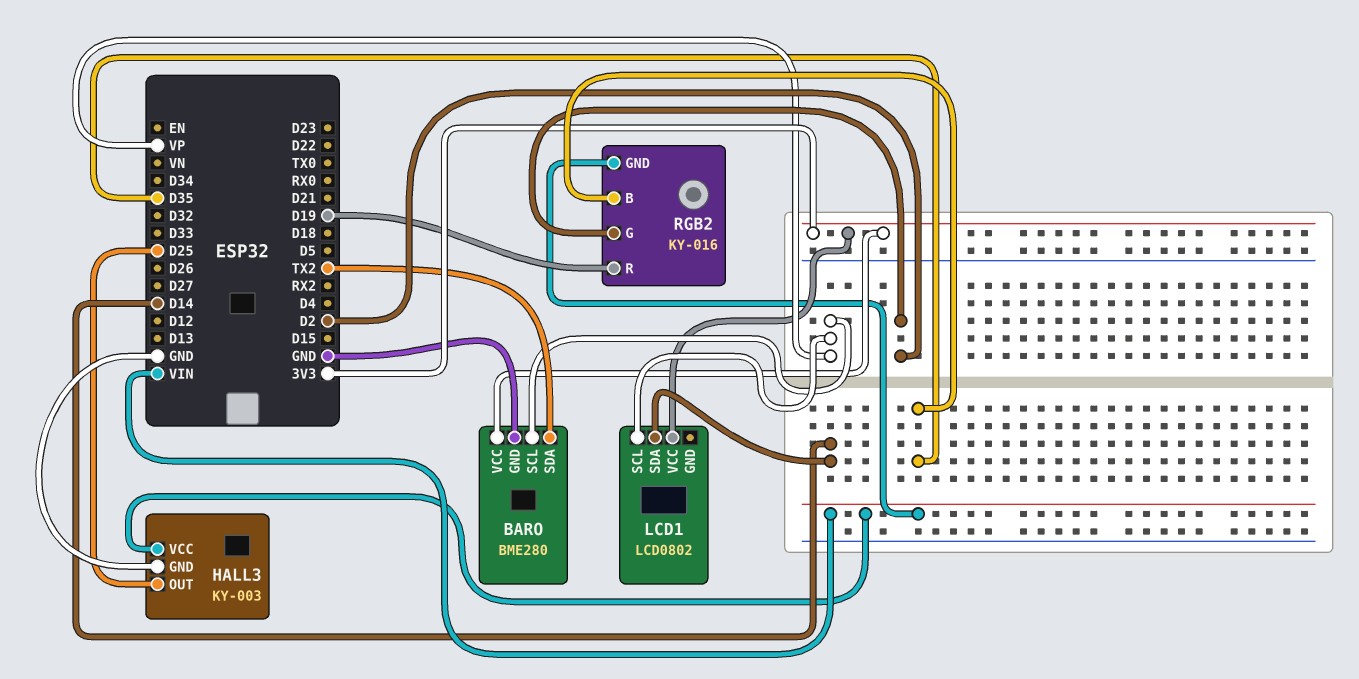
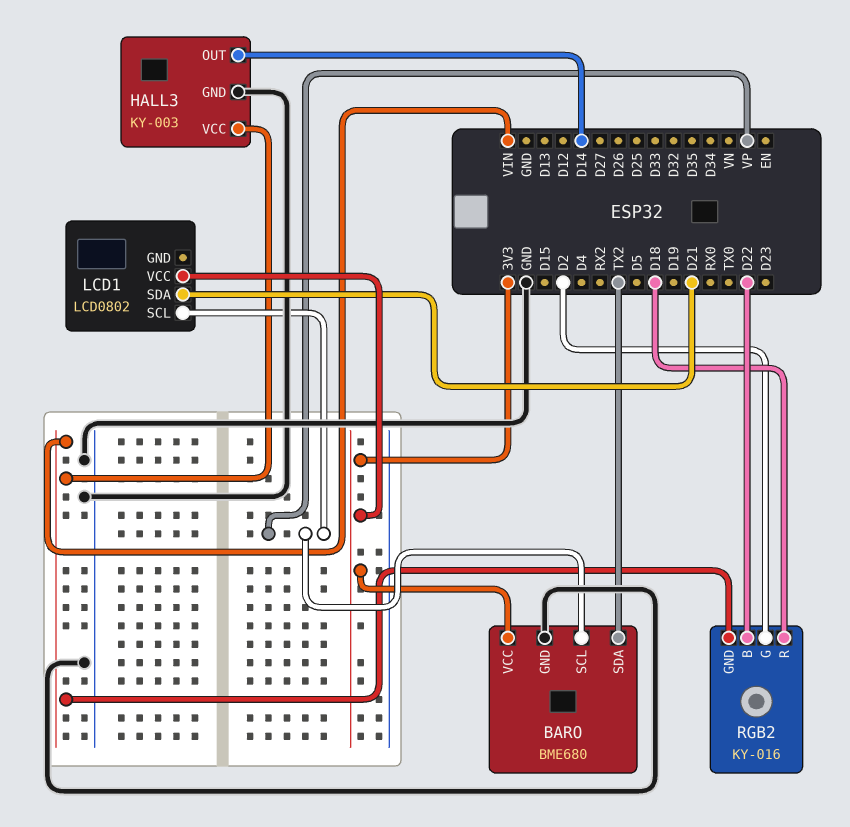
BARO: BME280 -> BME680
HALL3 pin OUT: D25 -> D14
LCD1 pin SDA: D14 -> D21
RGB2 pin B: D35 -> D22
RGB2 pin R: D19 -> D18

